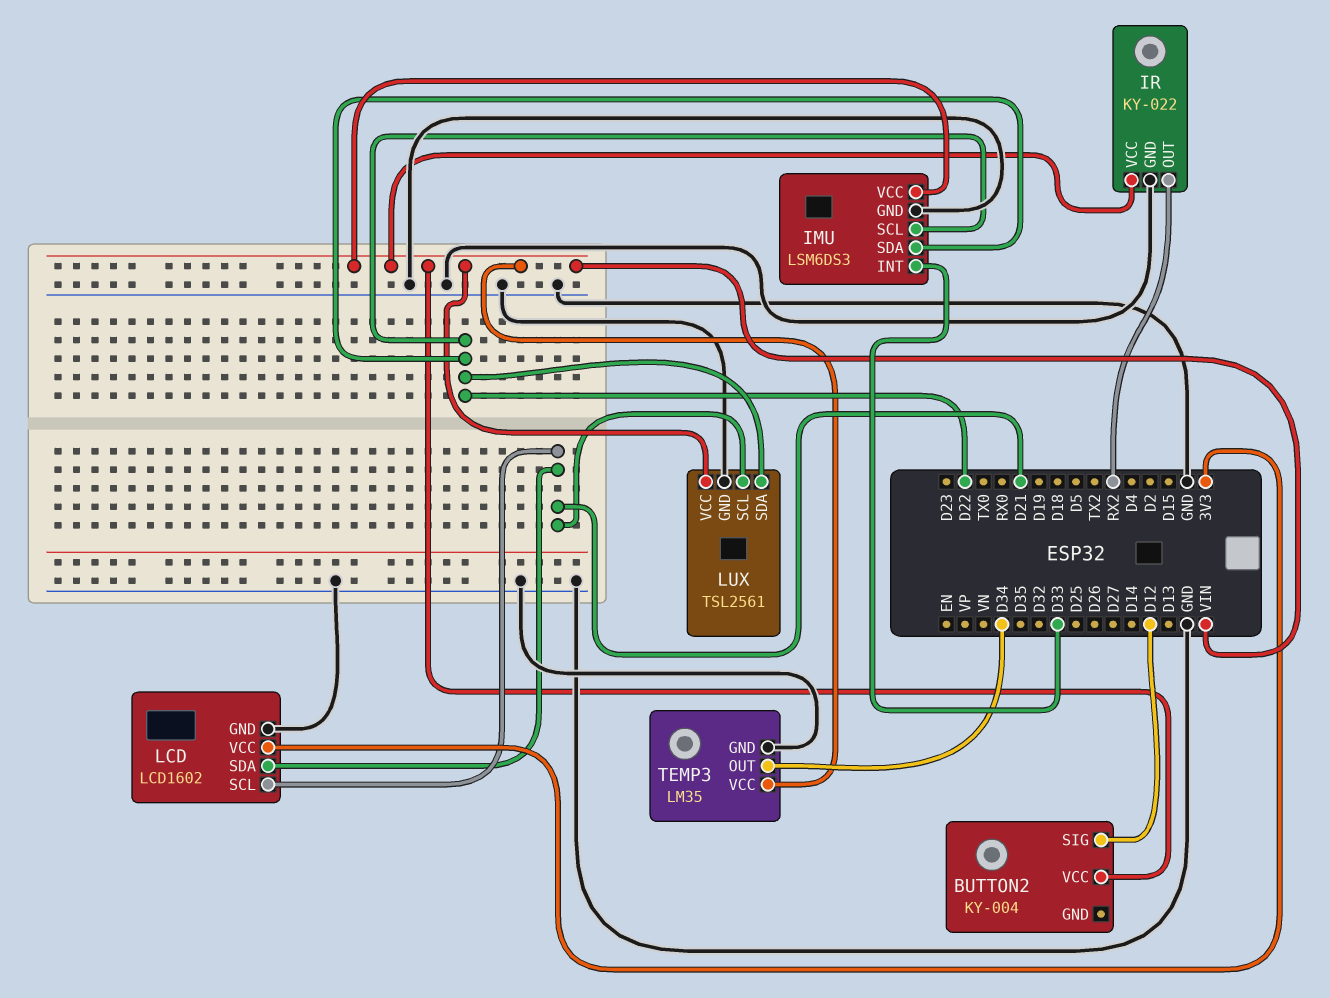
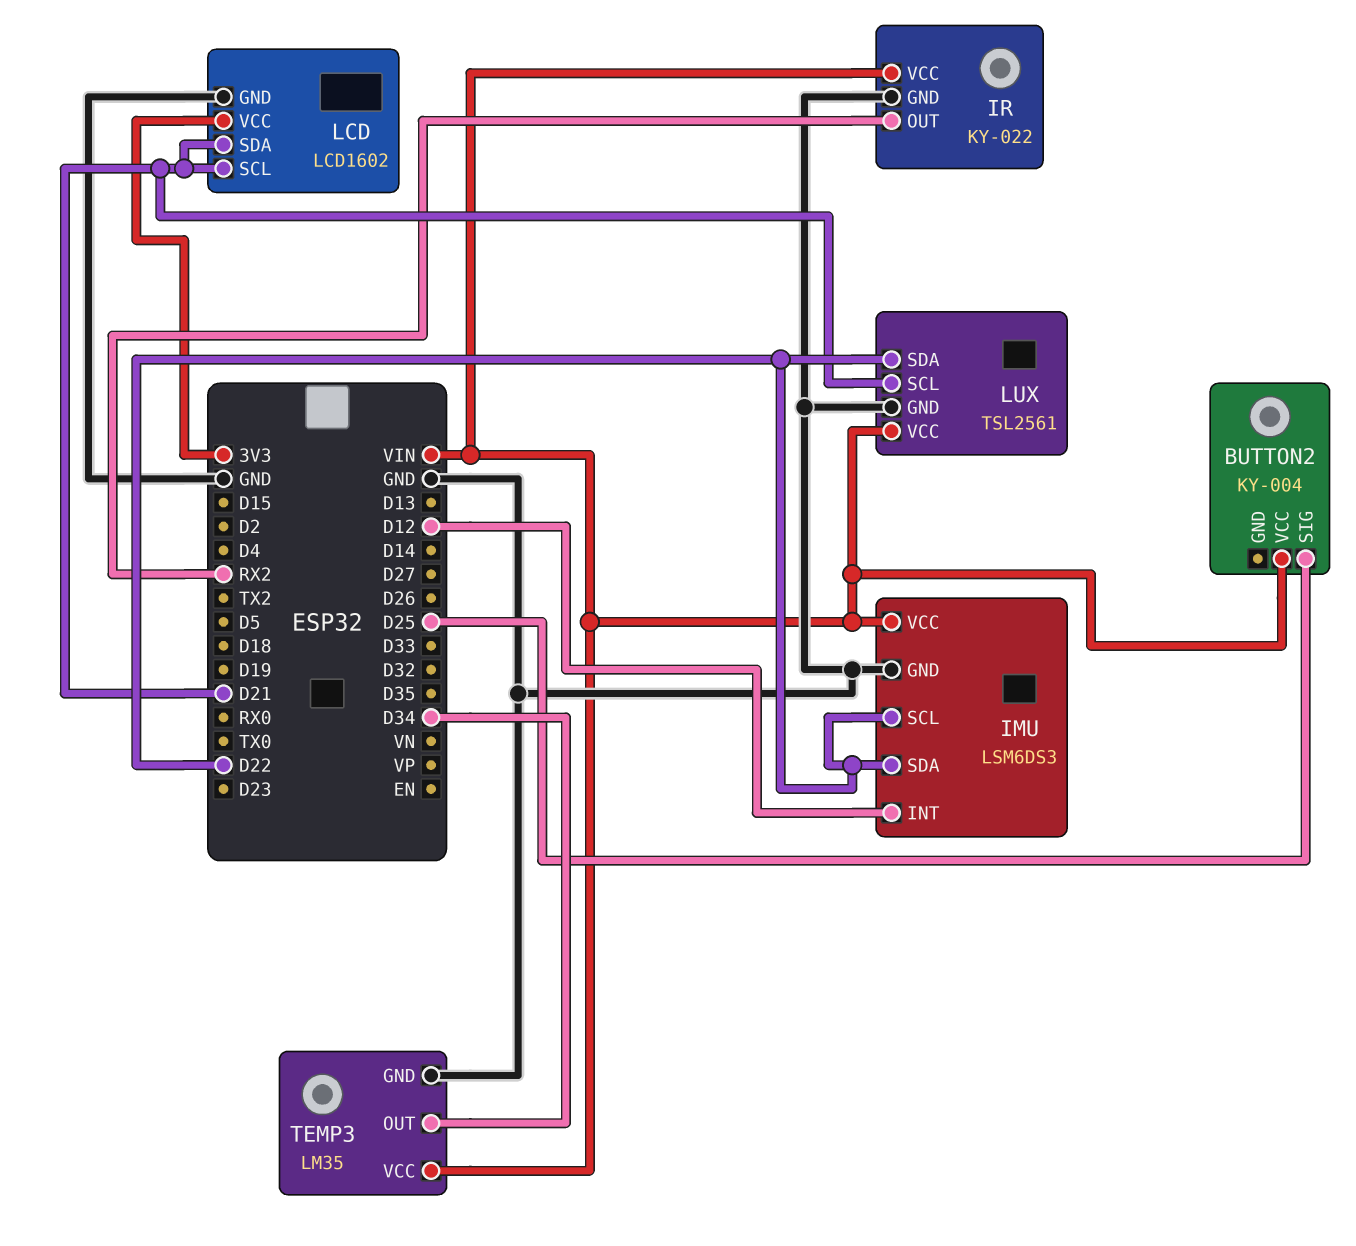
BUTTON2 pin SIG: D12 -> D25
IMU pin INT: D33 -> D12

